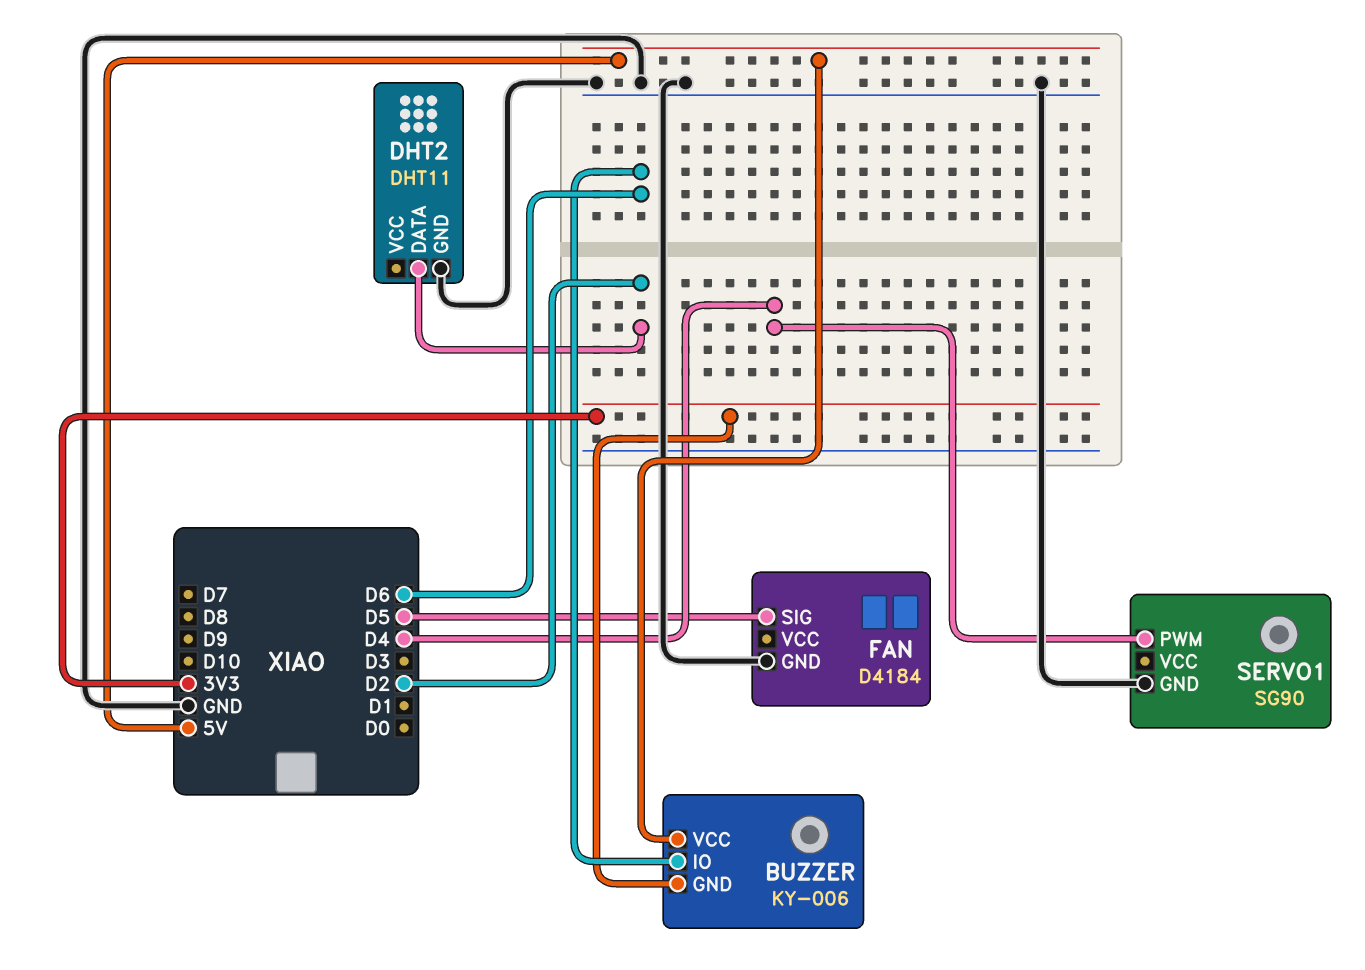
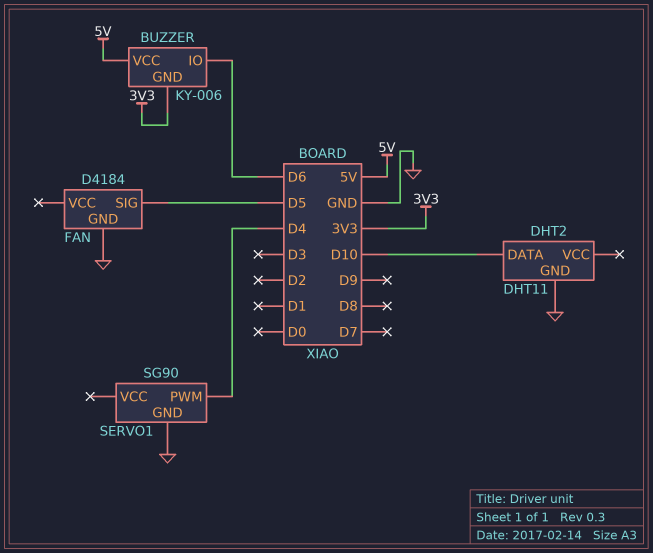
DHT2 pin DATA: D2 -> D10

